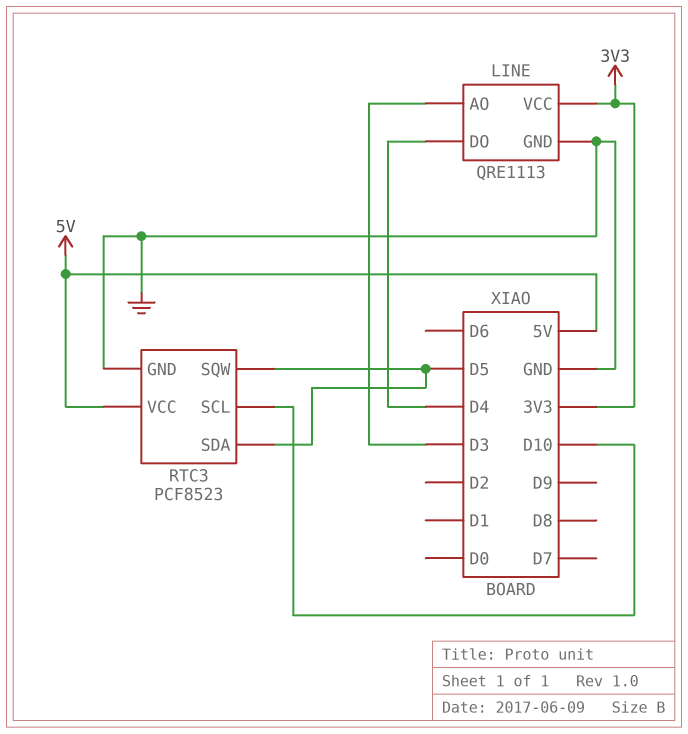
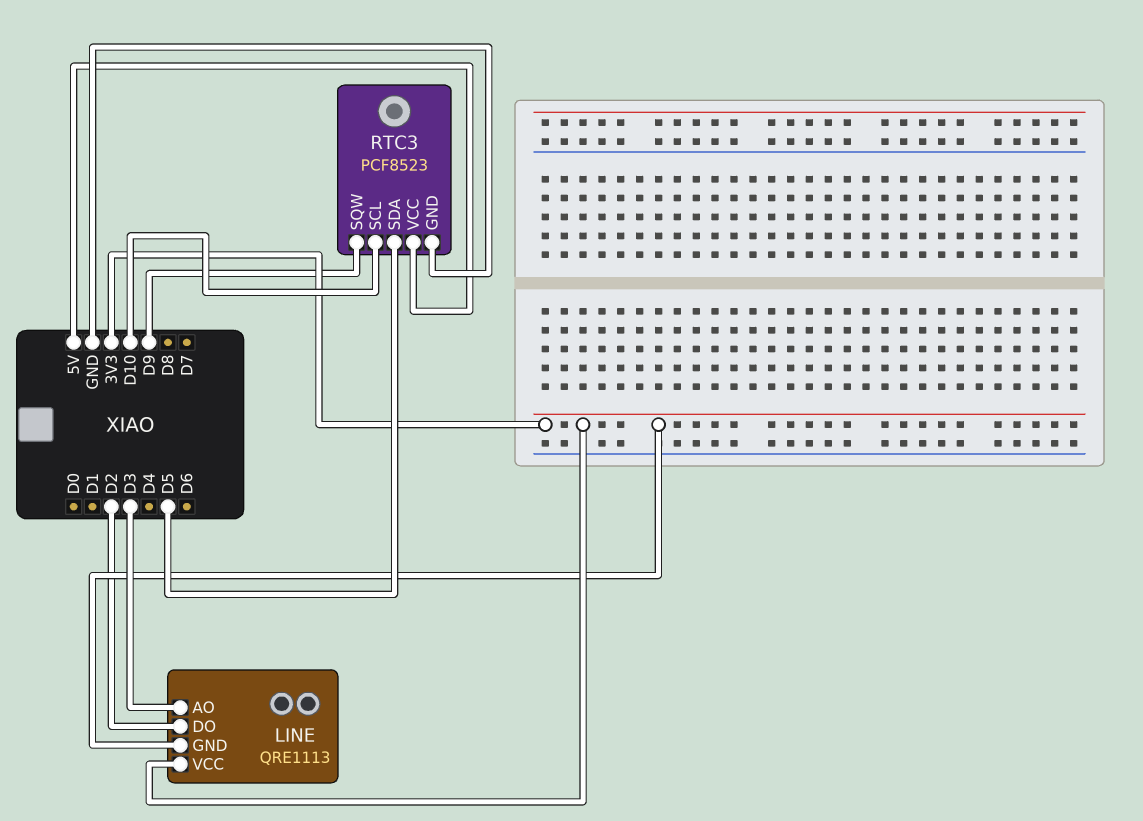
LINE pin DO: D4 -> D2
LINE pin GND: GND -> 3V3
RTC3 pin SQW: D5 -> D9

